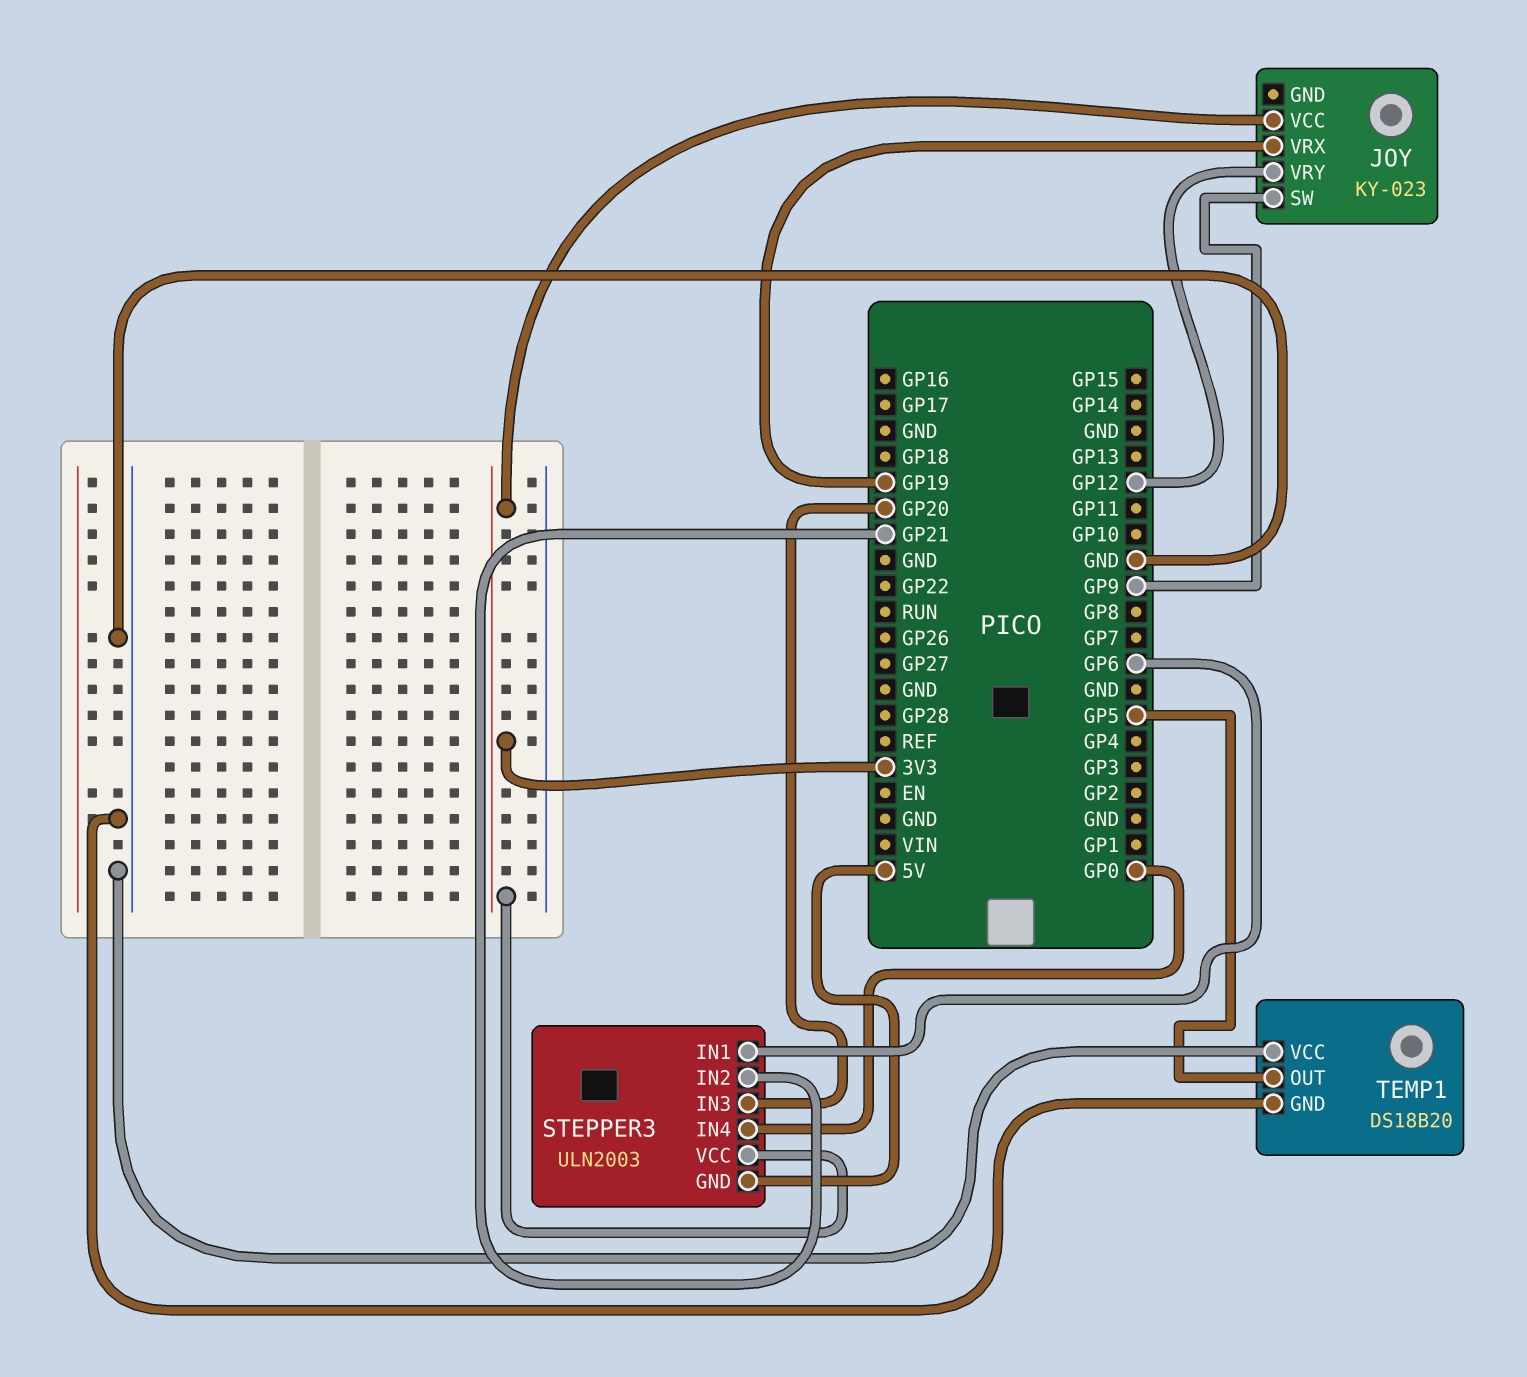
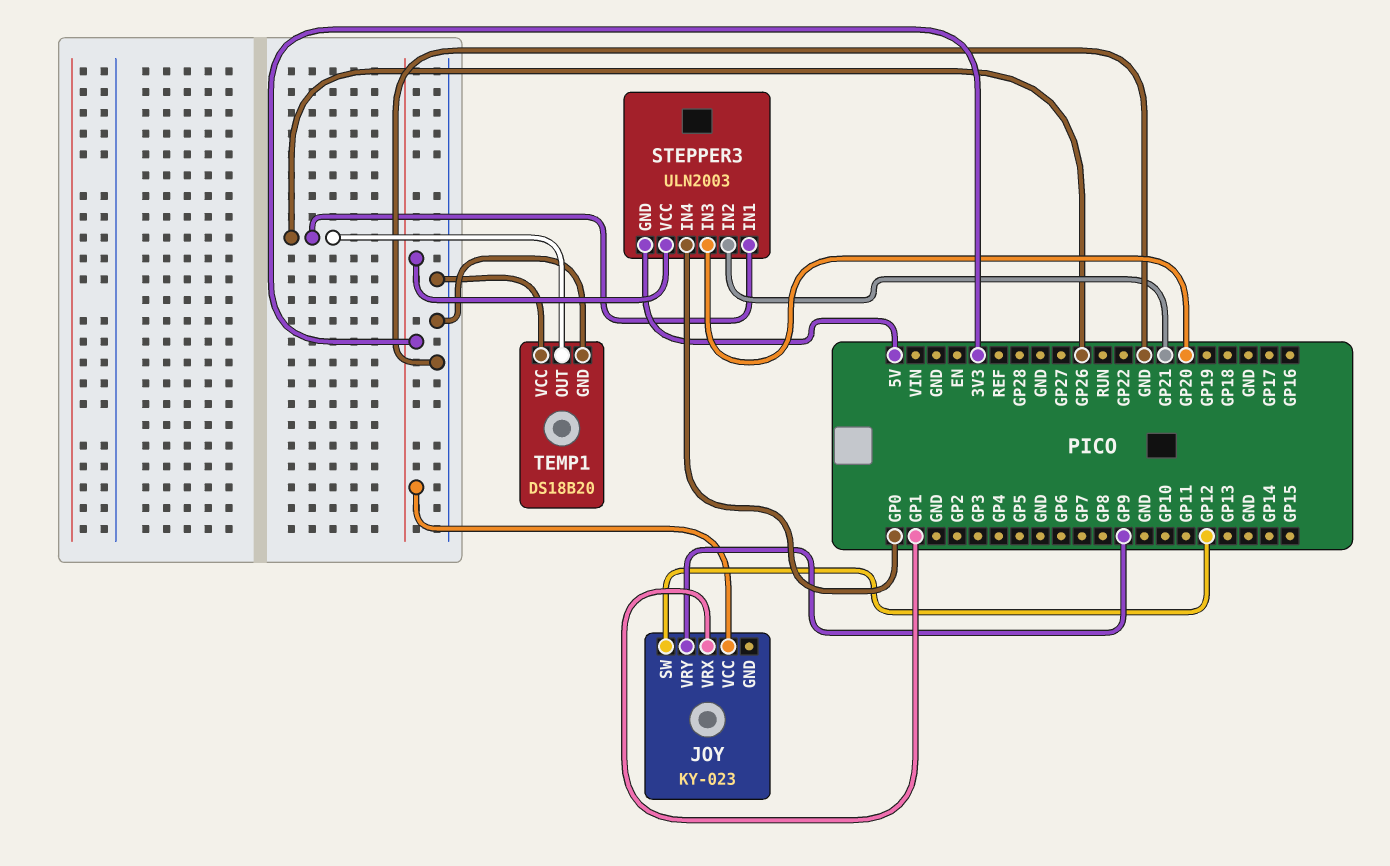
JOY pin SW: GP9 -> GP12
JOY pin VRX: GP19 -> GP1
JOY pin VRY: GP12 -> GP9
STEPPER3 pin IN1: GP6 -> GP26
TEMP1 pin OUT: GP5 -> GP26

